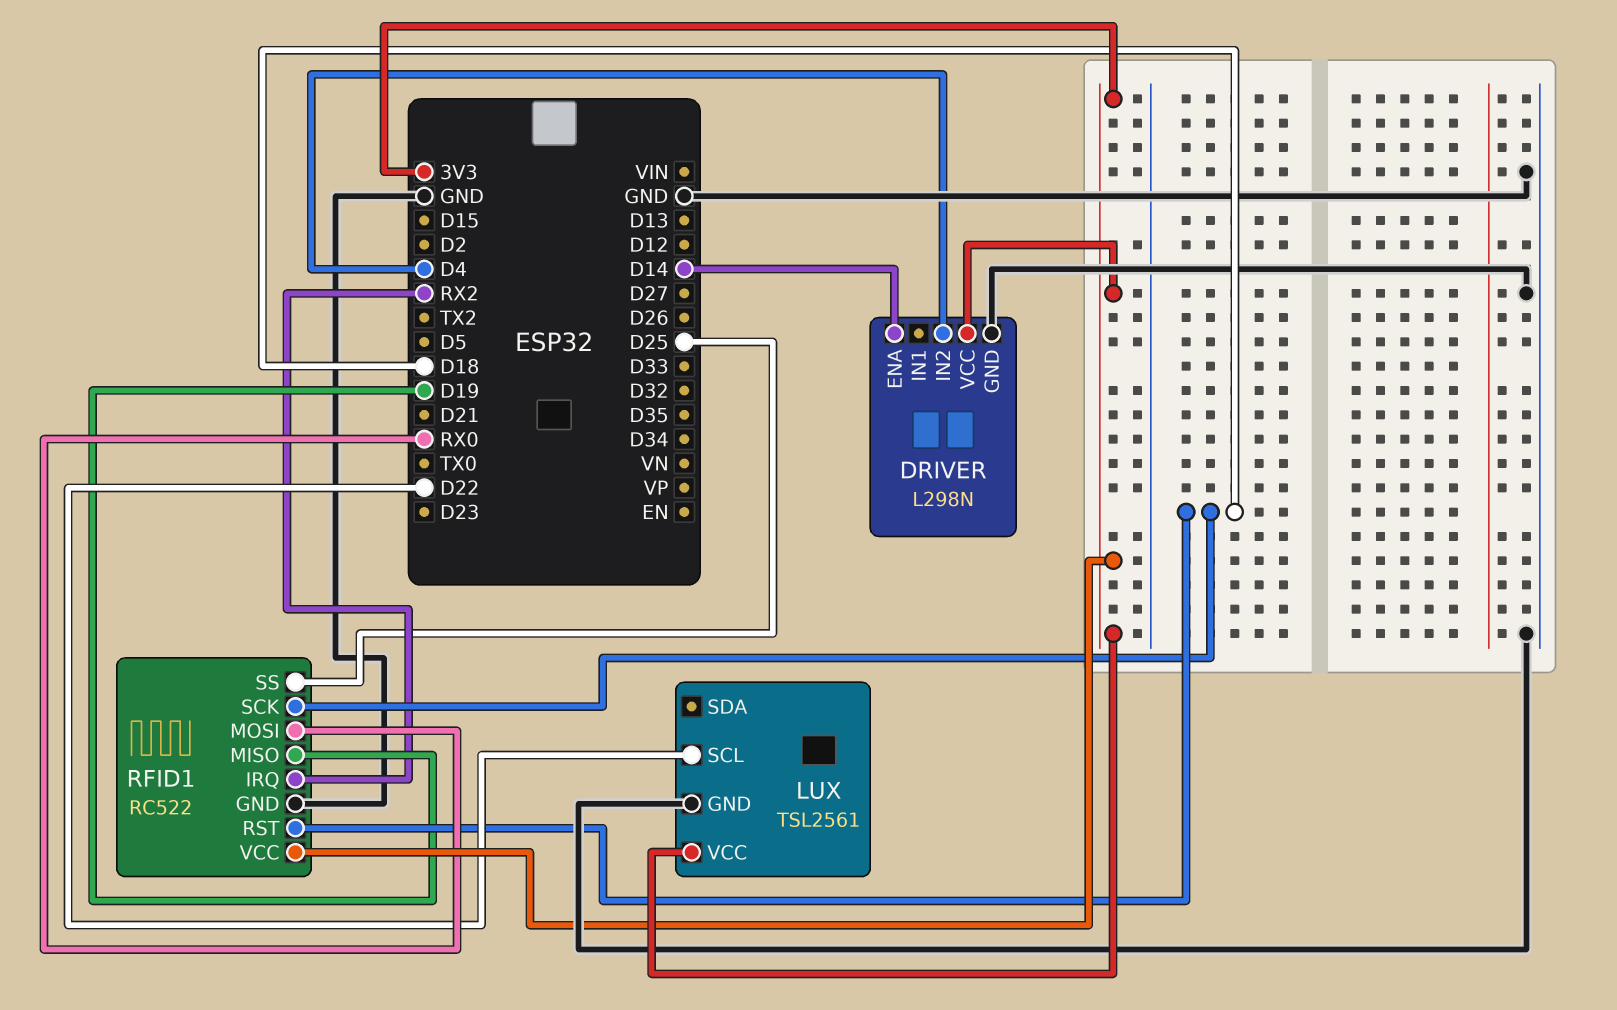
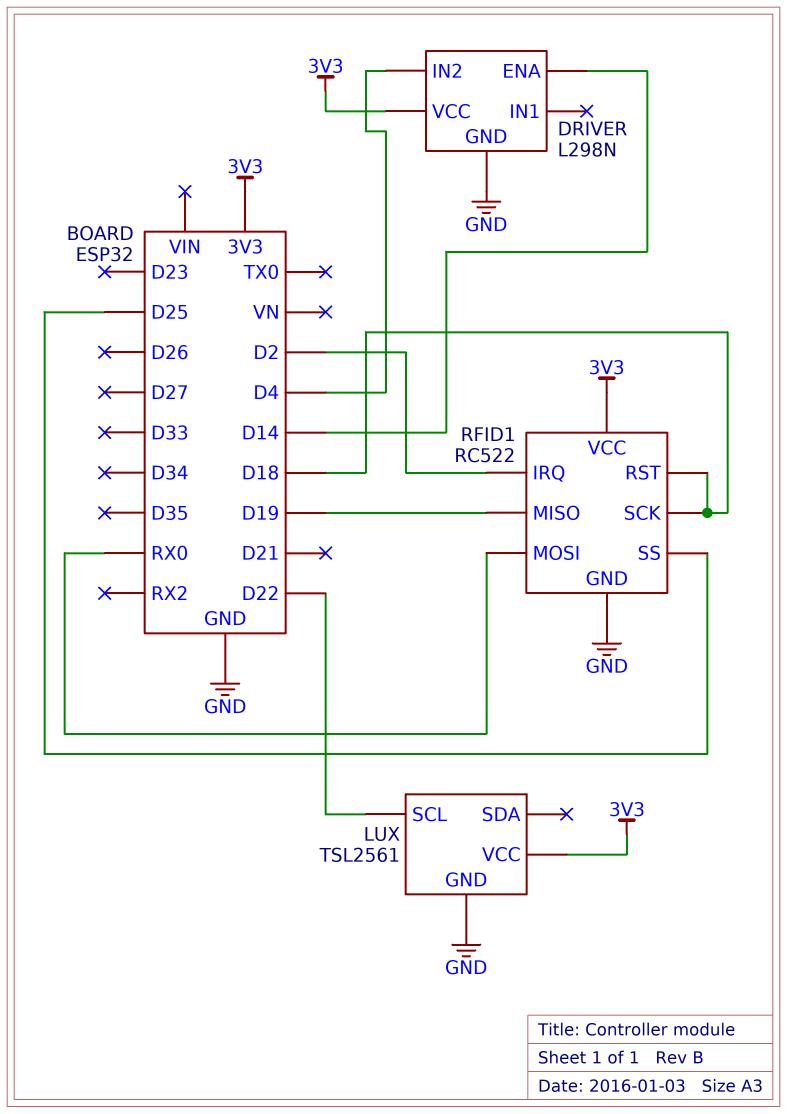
RFID1 pin IRQ: RX2 -> D2

